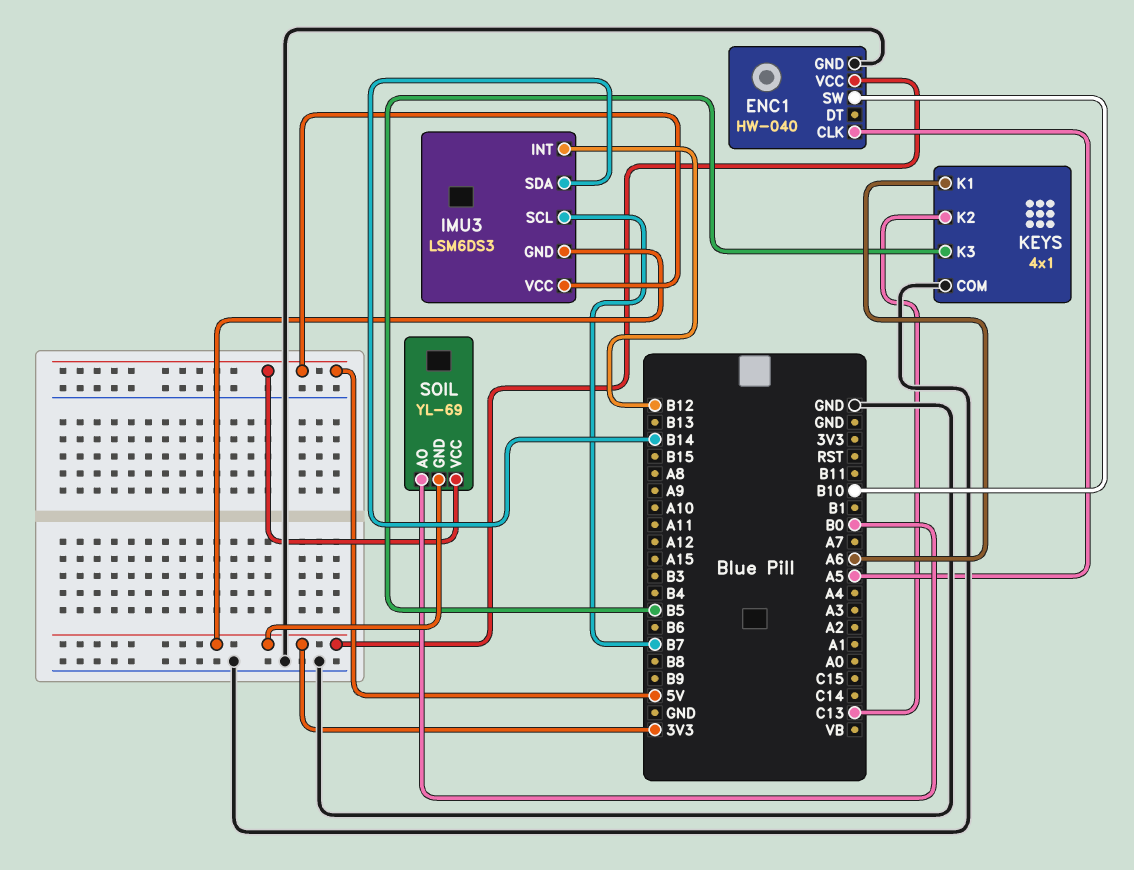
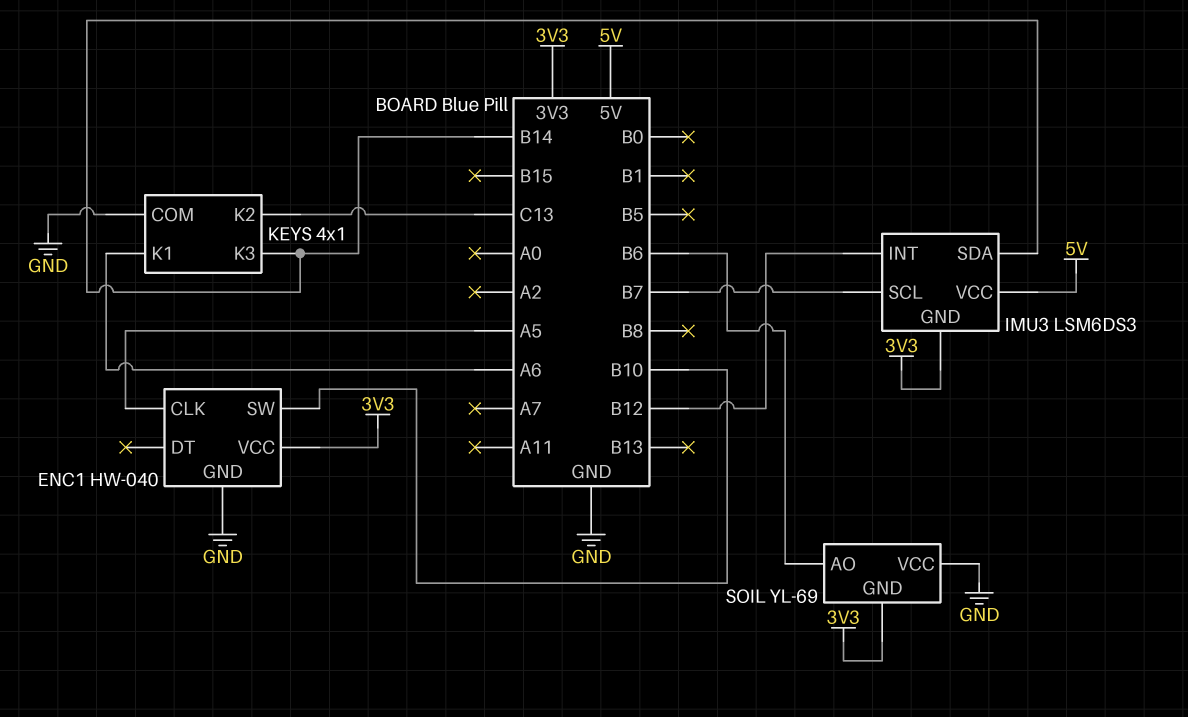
KEYS pin K3: B5 -> B14
SOIL pin AO: B0 -> B6
SOIL pin VCC: 5V -> GND

